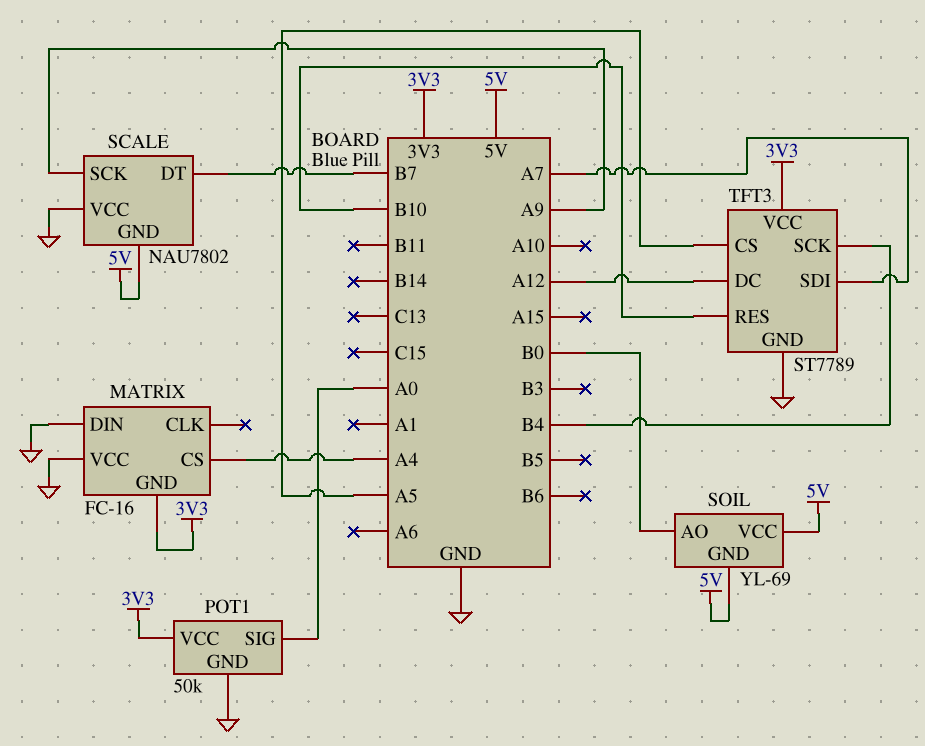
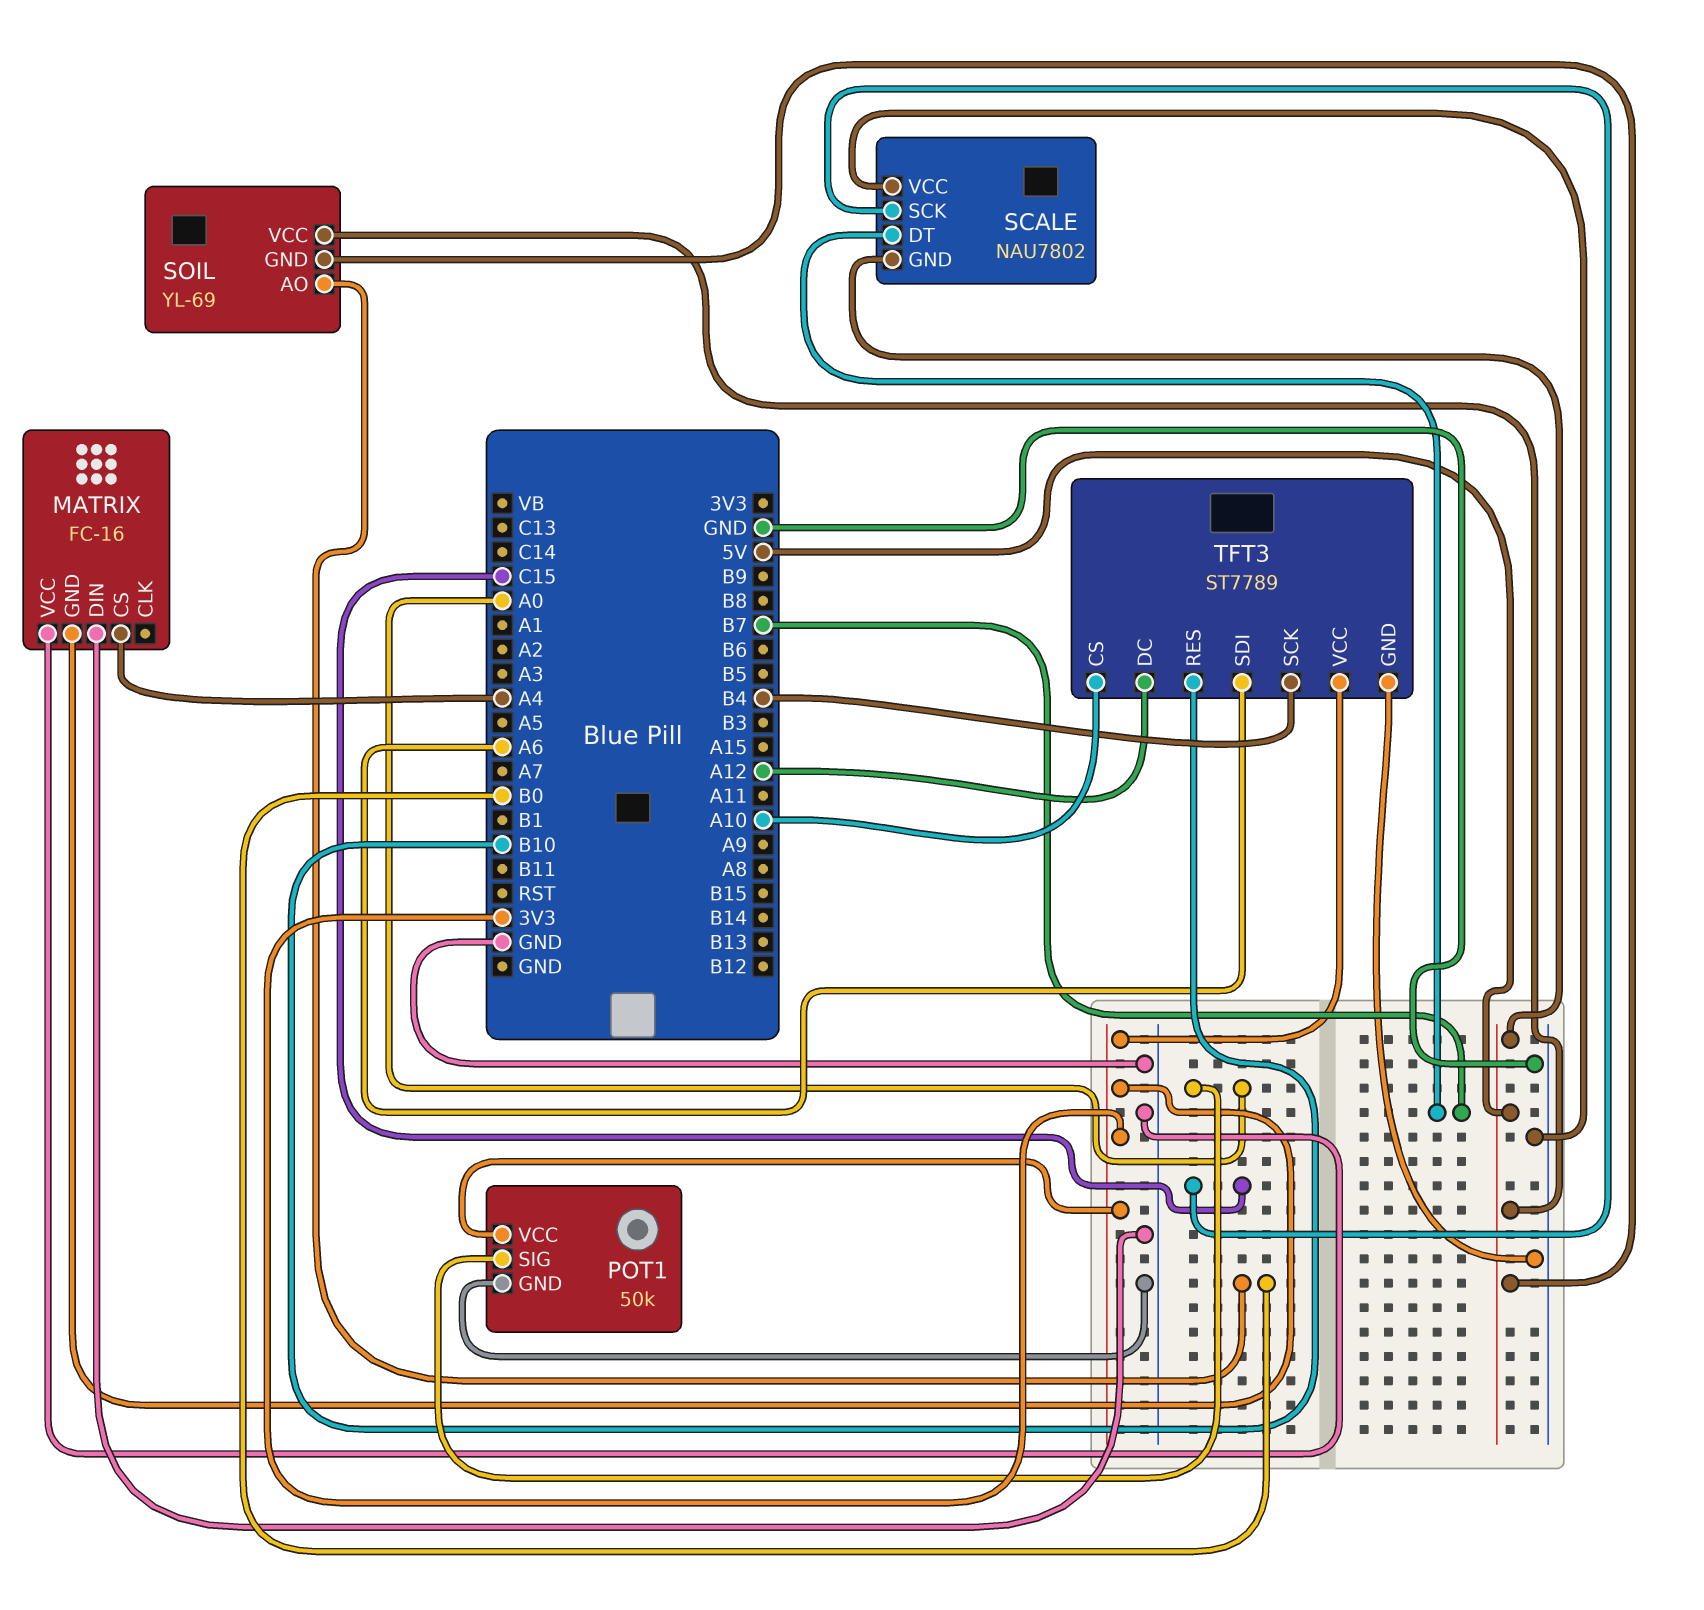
SCALE pin SCK: A9 -> C15
TFT3 pin CS: A5 -> A10
TFT3 pin SDI: A7 -> A6

